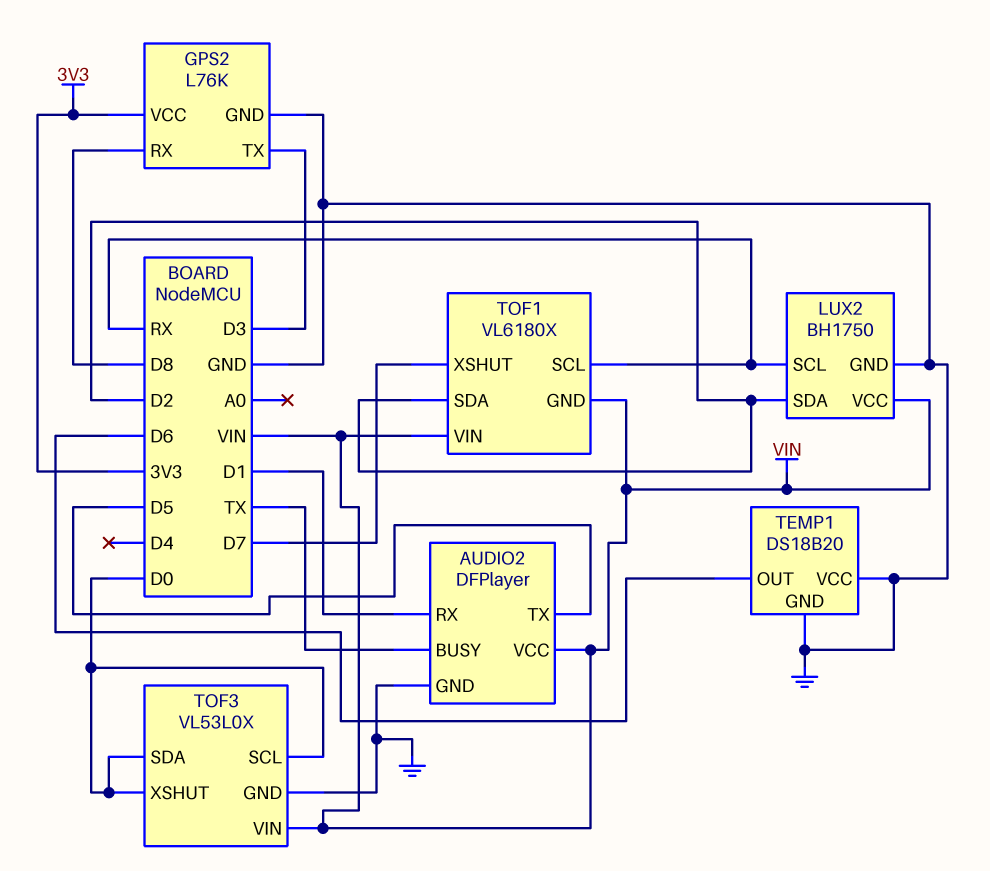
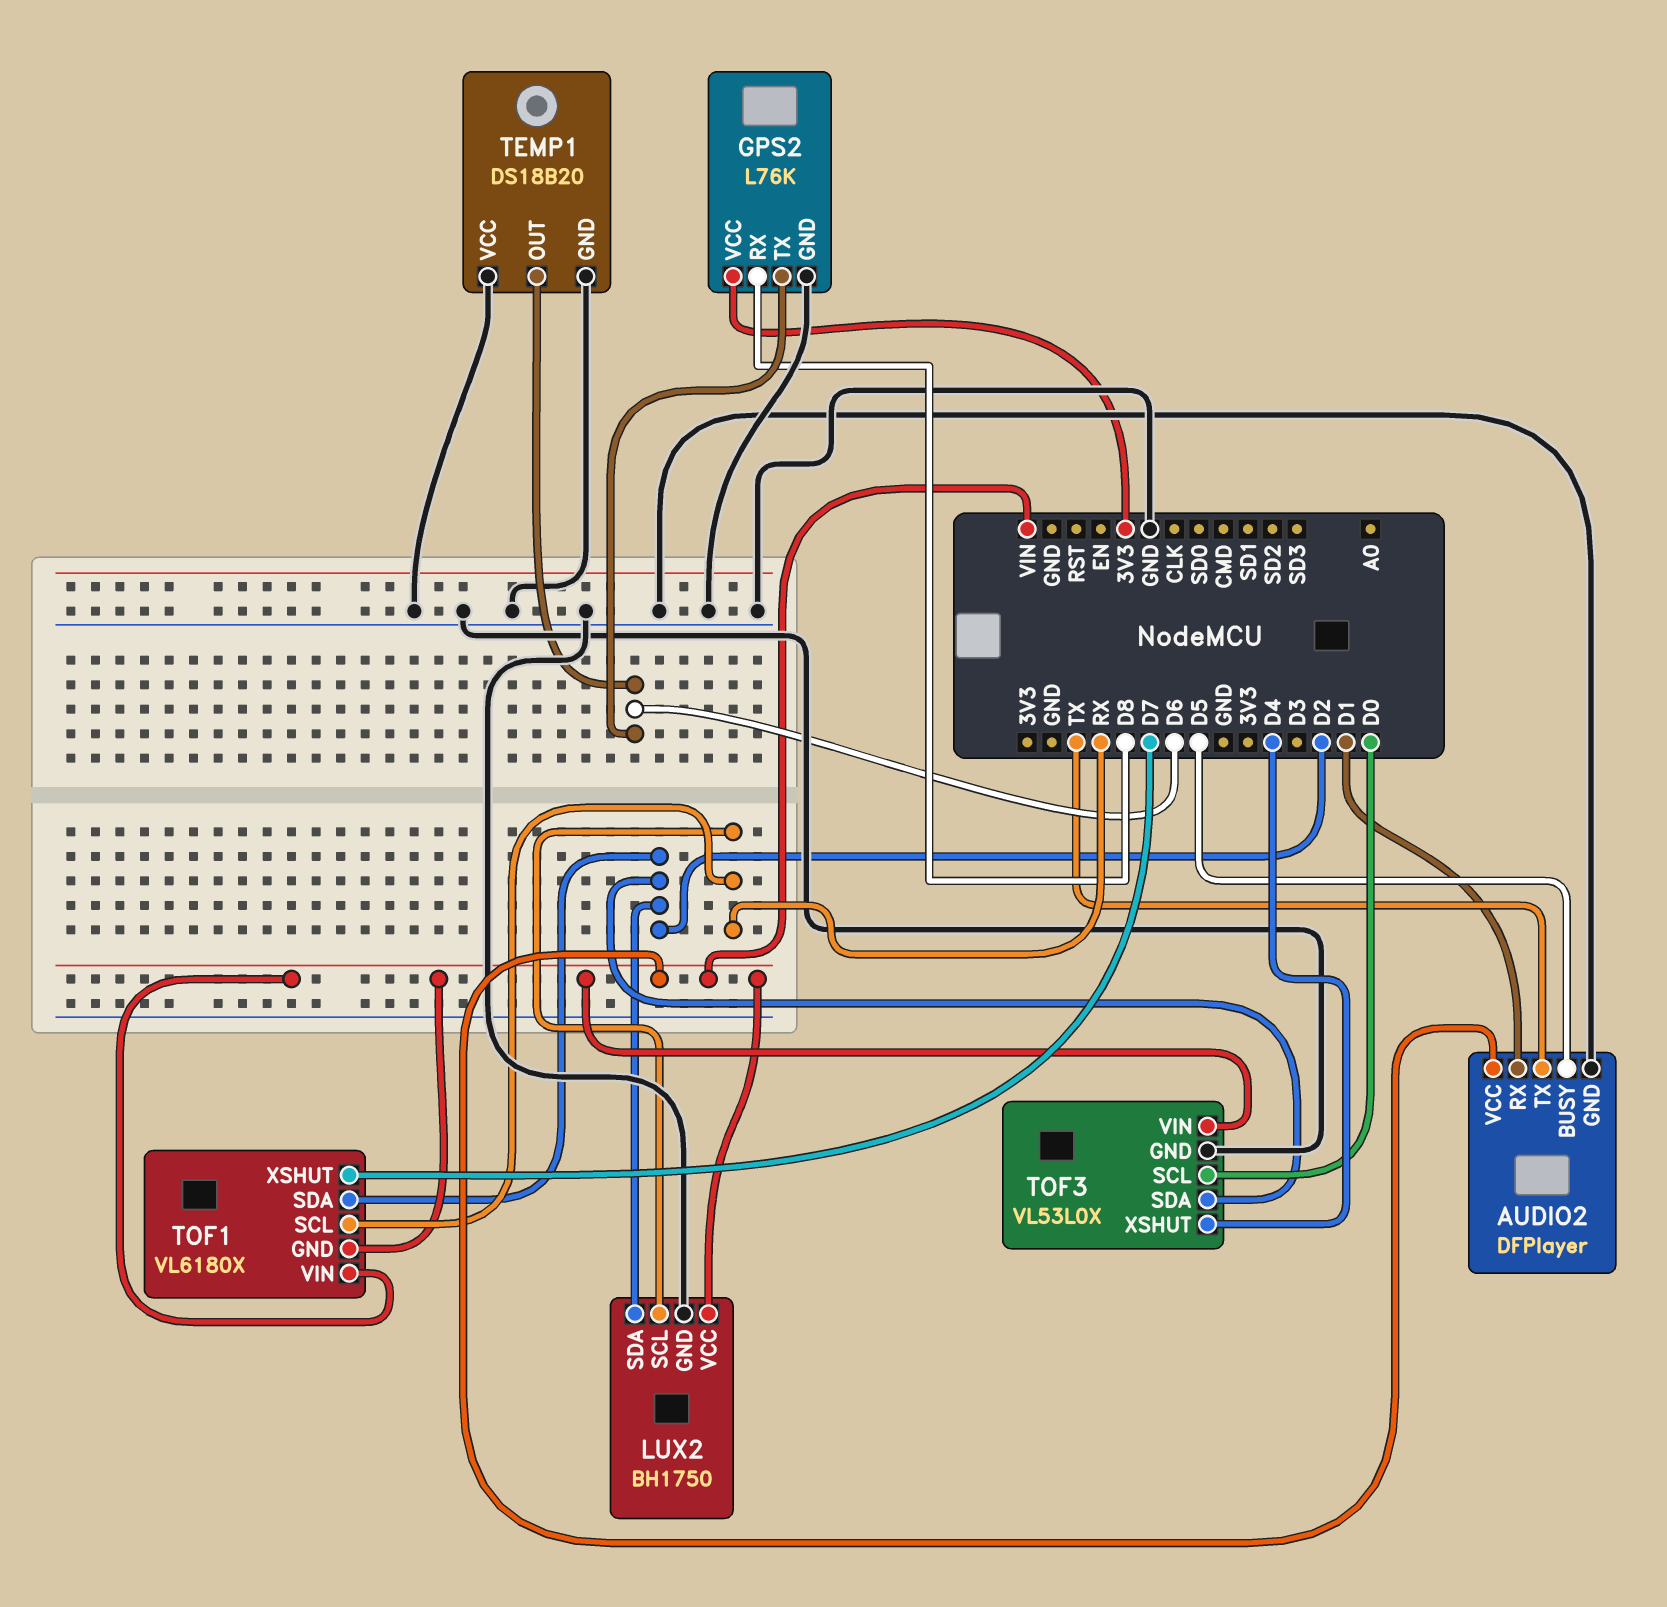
AUDIO2 pin BUSY: TX -> D5
AUDIO2 pin TX: D5 -> TX
GPS2 pin TX: D3 -> D6
TOF3 pin SDA: D0 -> D2
TOF3 pin XSHUT: D0 -> D4

